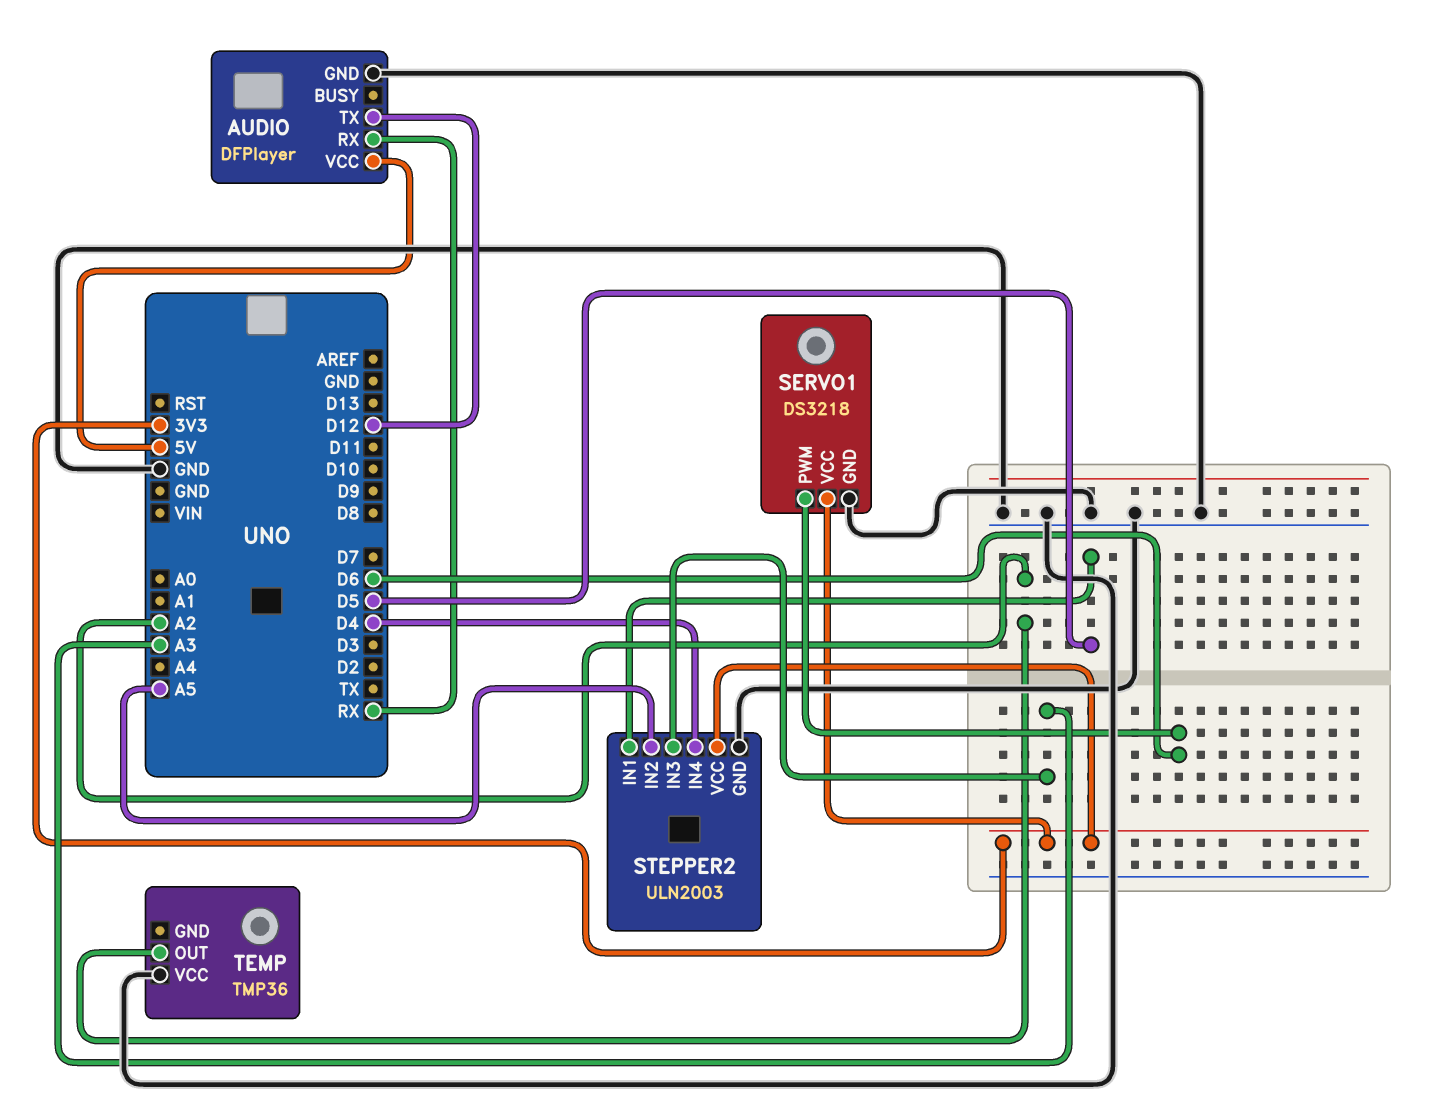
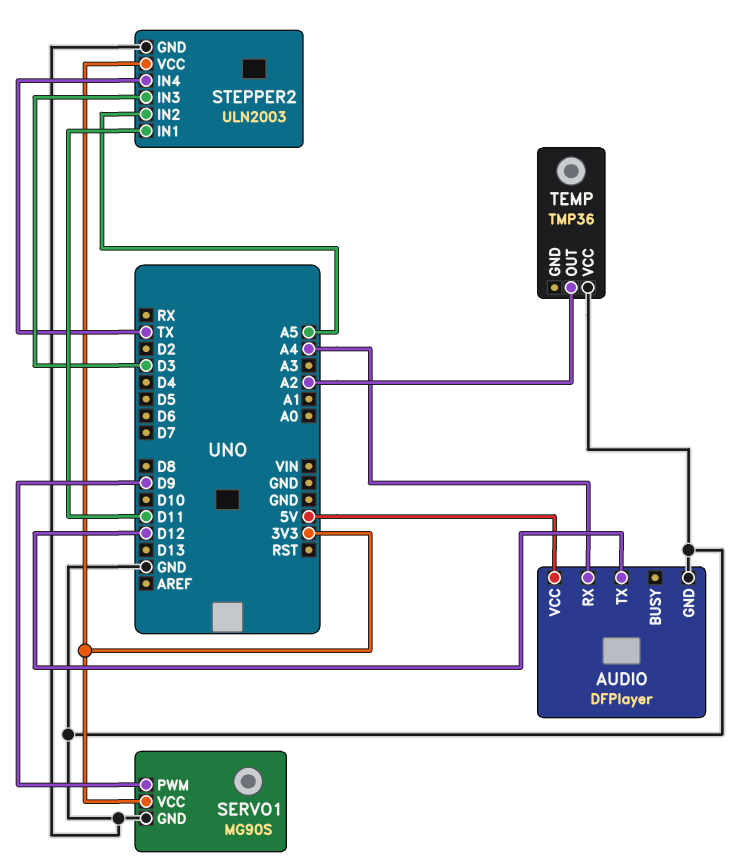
AUDIO pin RX: RX -> A4
SERVO1: DS3218 -> MG90S
SERVO1 pin PWM: D6 -> D9
STEPPER2 pin IN1: D5 -> D11
STEPPER2 pin IN3: A3 -> D3
STEPPER2 pin IN4: D4 -> TX

